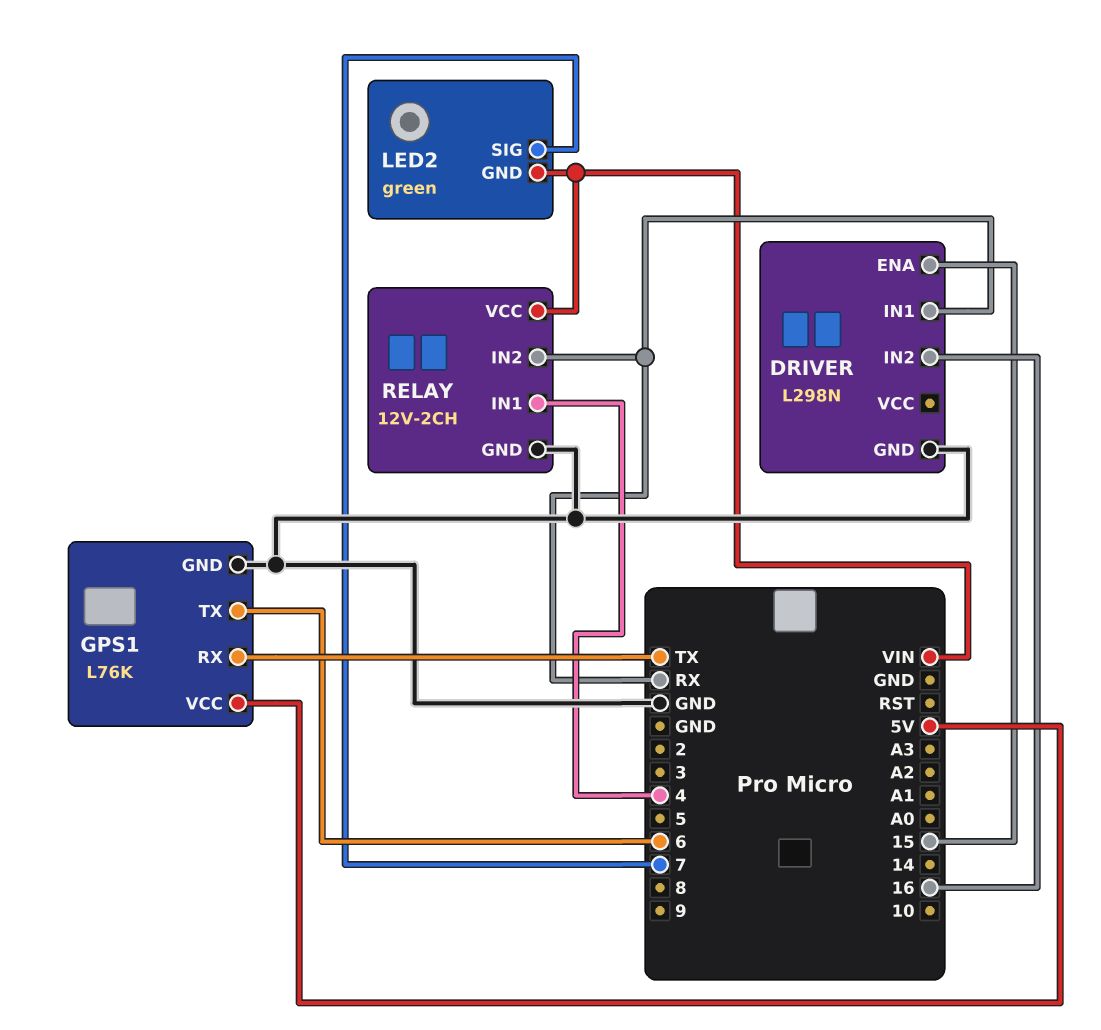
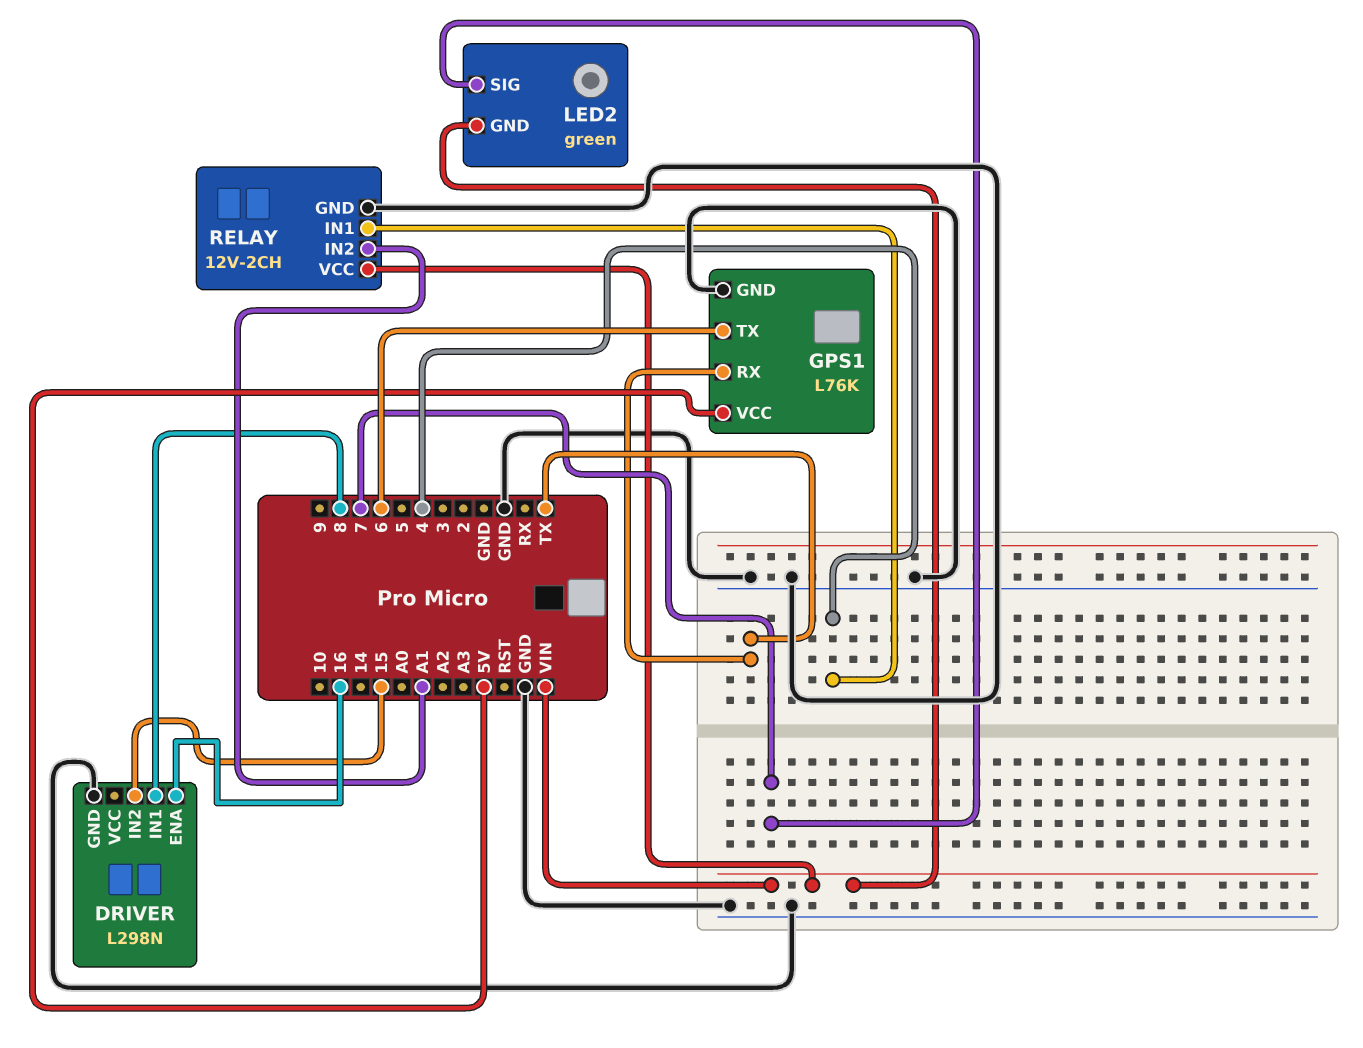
DRIVER pin ENA: 15 -> 16
DRIVER pin IN1: RX -> 8
DRIVER pin IN2: 16 -> 15
RELAY pin IN2: RX -> A1

